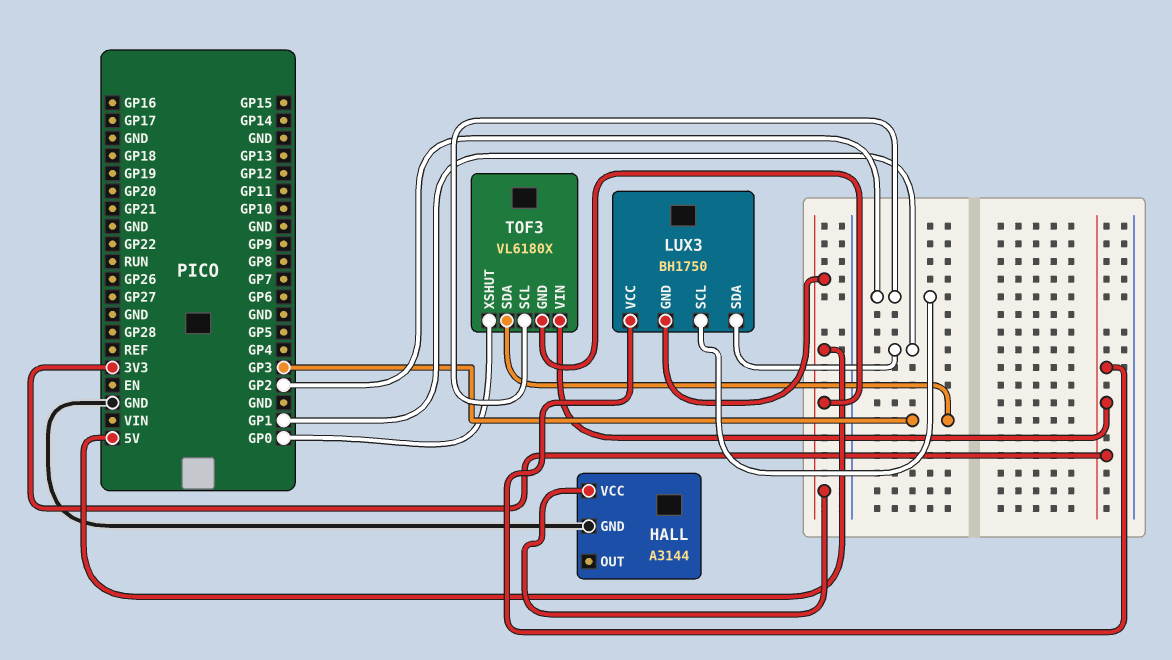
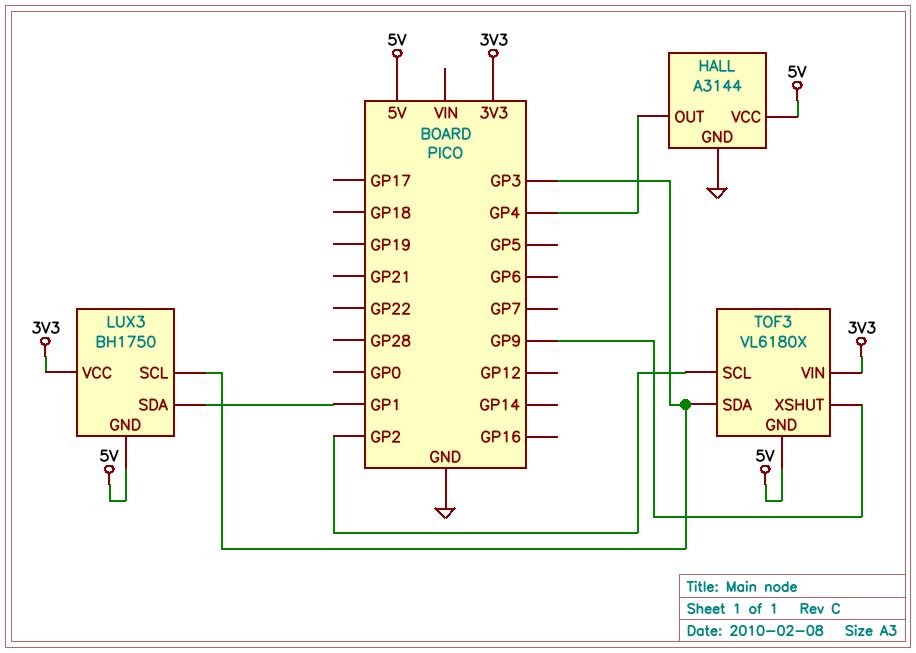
HALL pin OUT: none -> GP4
LUX3 pin SCL: GP2 -> GP3
TOF3 pin XSHUT: GP0 -> GP9

